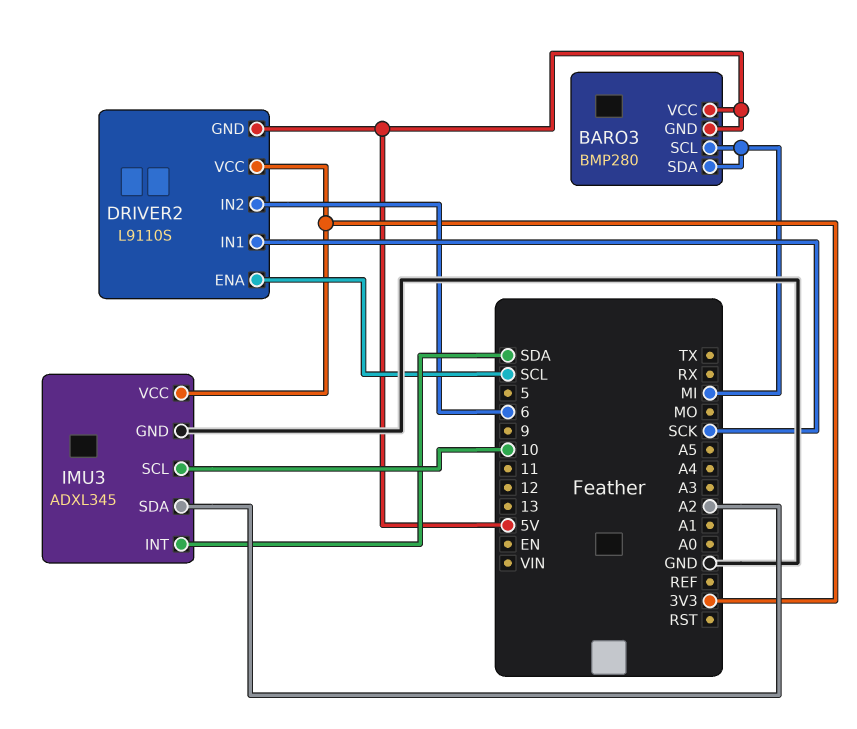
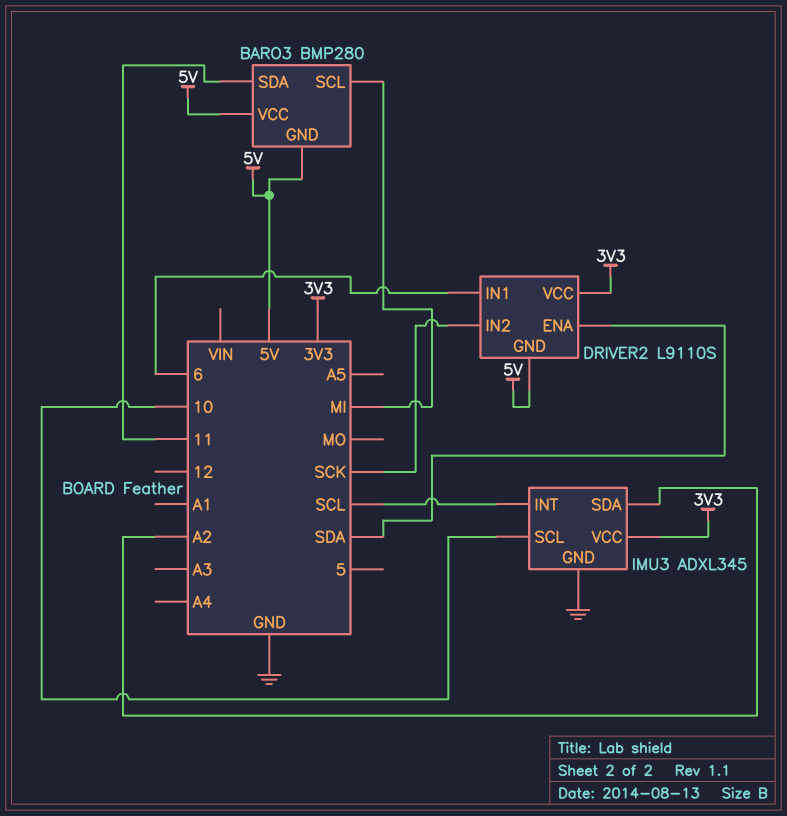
BARO3 pin SDA: MI -> 11
DRIVER2 pin ENA: SCL -> SDA
DRIVER2 pin IN1: SCK -> 6
DRIVER2 pin IN2: 6 -> SCK
IMU3 pin INT: SDA -> SCL

